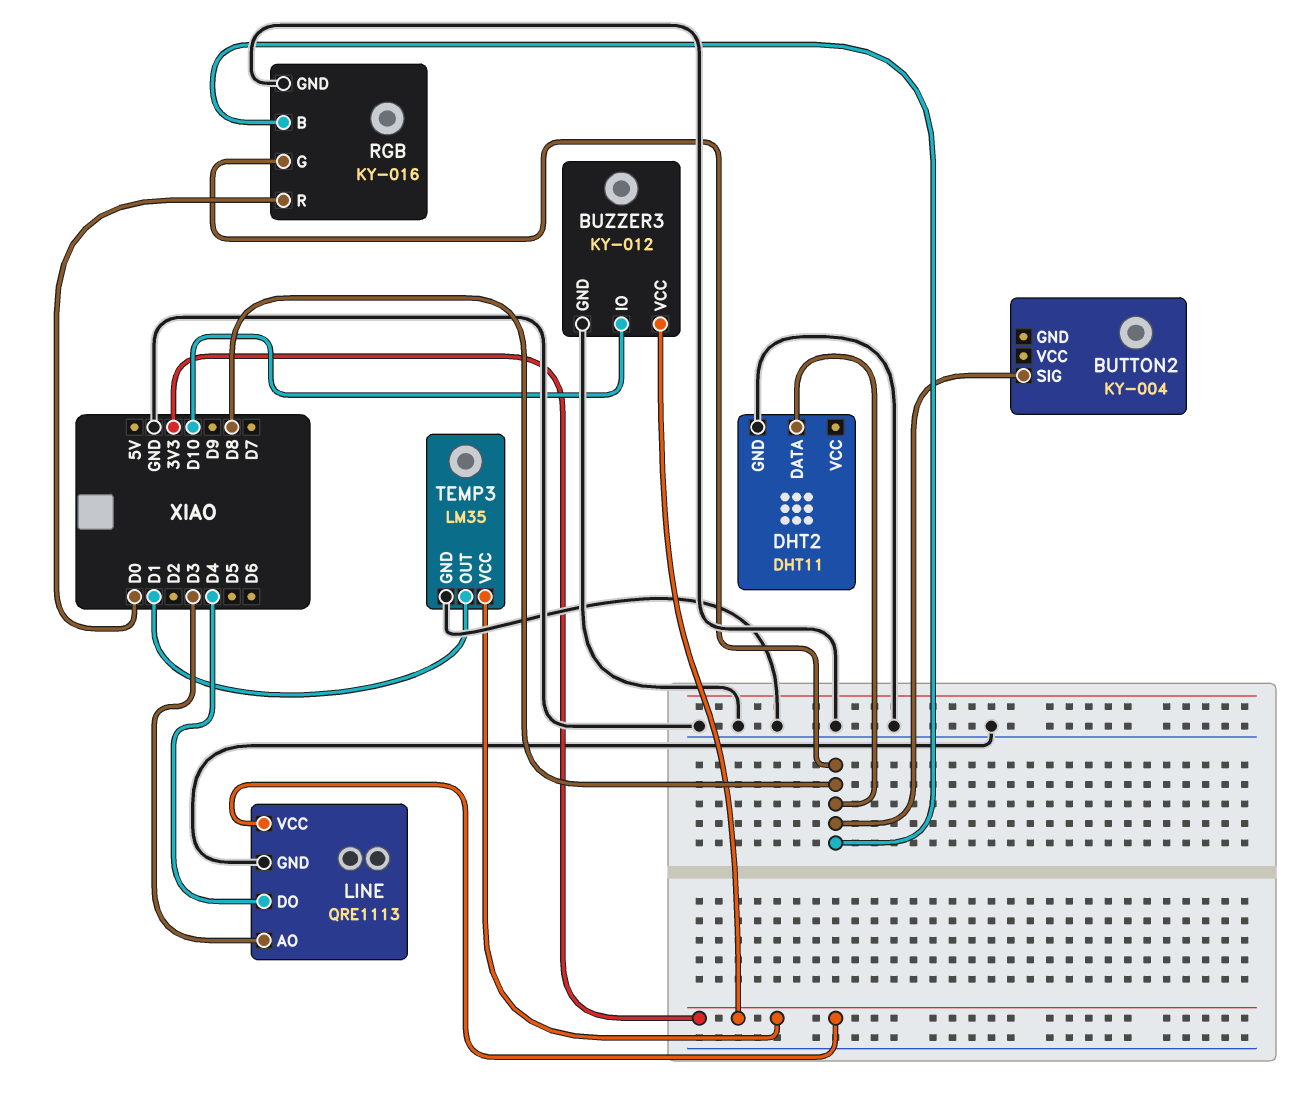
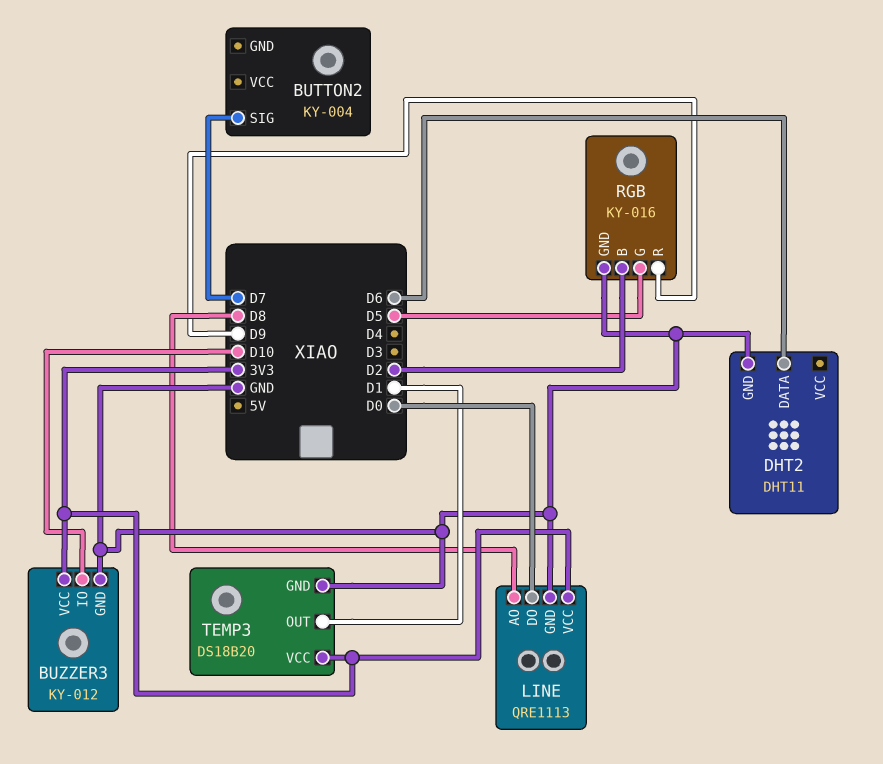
BUTTON2 pin SIG: D8 -> D7
DHT2 pin DATA: D8 -> D6
LINE pin AO: D3 -> D8
LINE pin DO: D4 -> D0
RGB pin B: D8 -> D2
RGB pin G: D8 -> D5
RGB pin R: D0 -> D9
TEMP3: LM35 -> DS18B20

